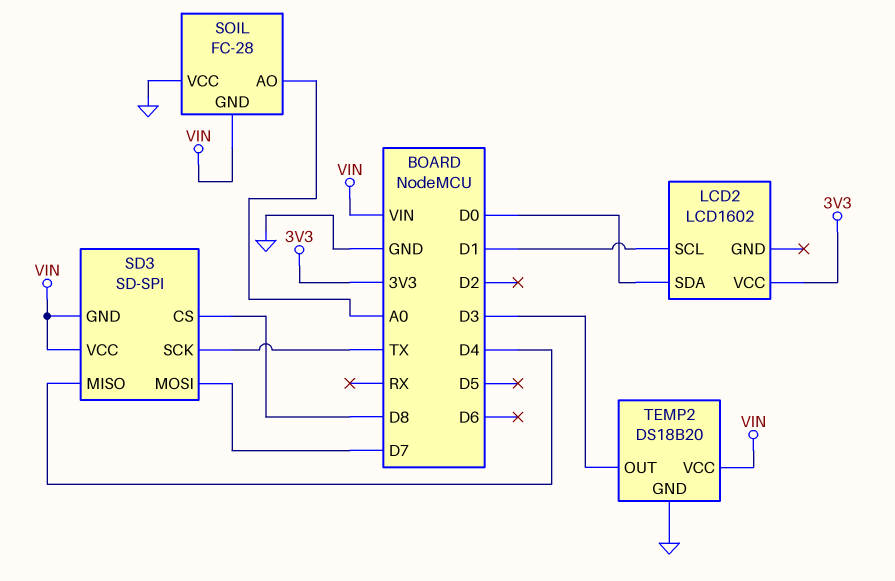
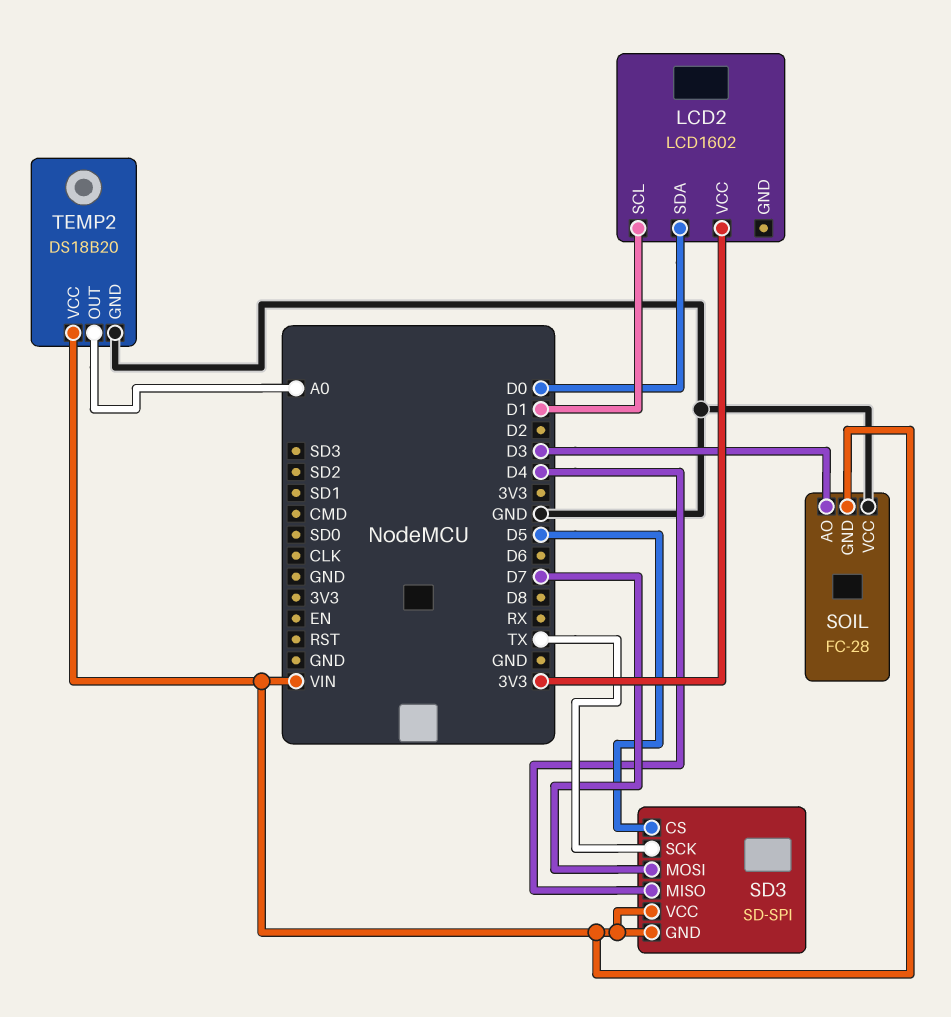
SD3 pin CS: D8 -> D5
SOIL pin AO: A0 -> D3
TEMP2 pin OUT: D3 -> A0

